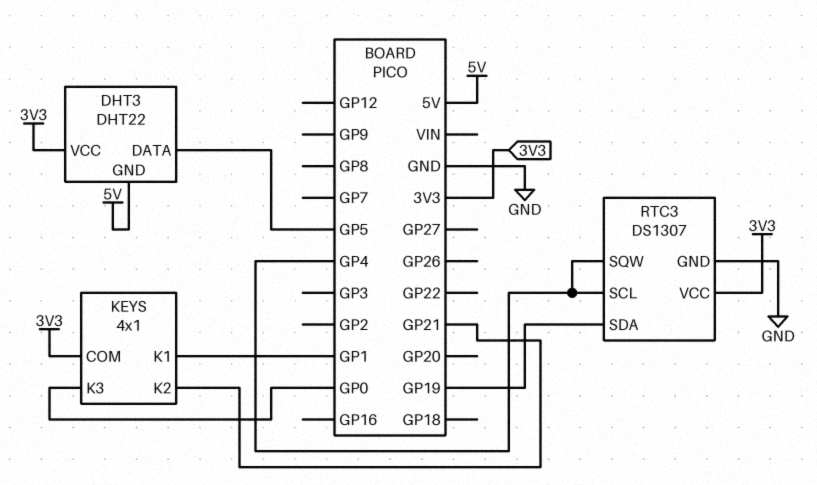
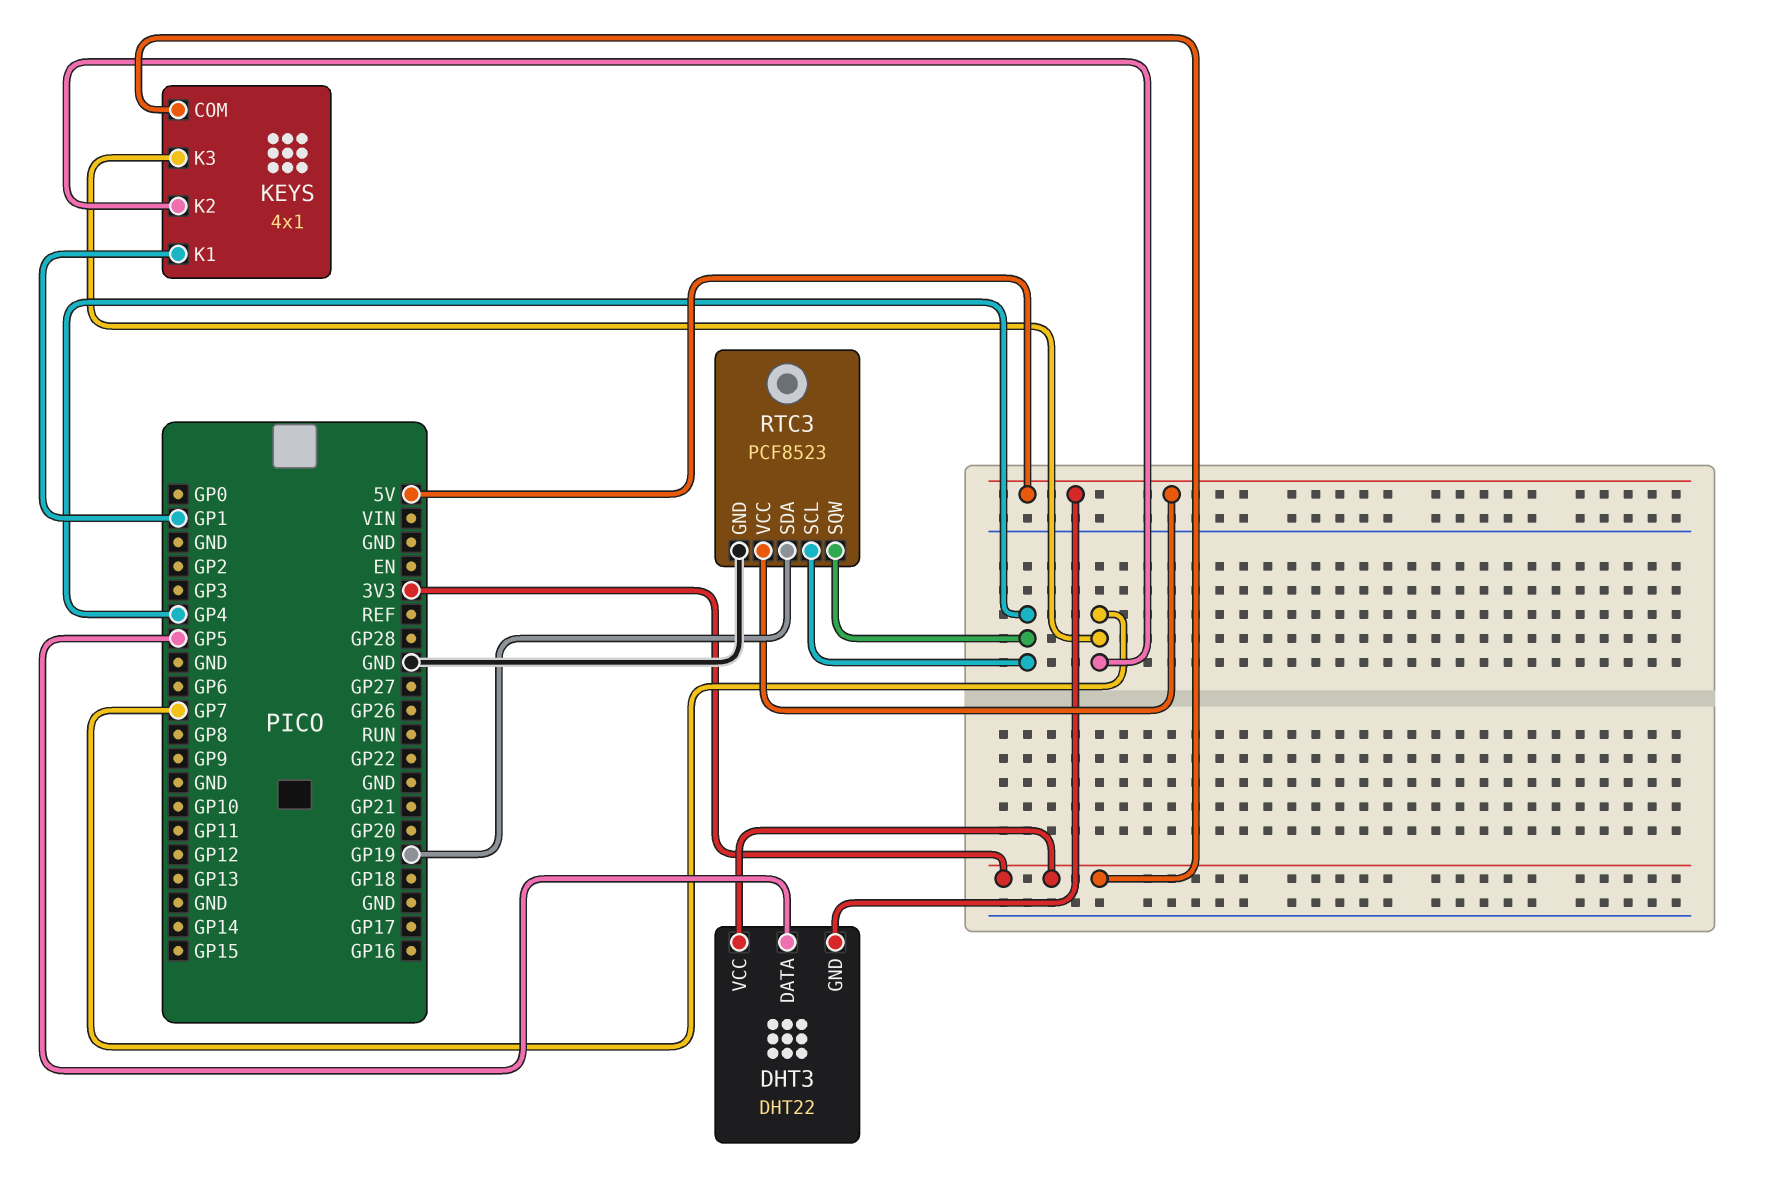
KEYS pin K2: GP21 -> GP7
KEYS pin K3: GP0 -> GP7
RTC3: DS1307 -> PCF8523
RTC3 pin VCC: 3V3 -> 5V

